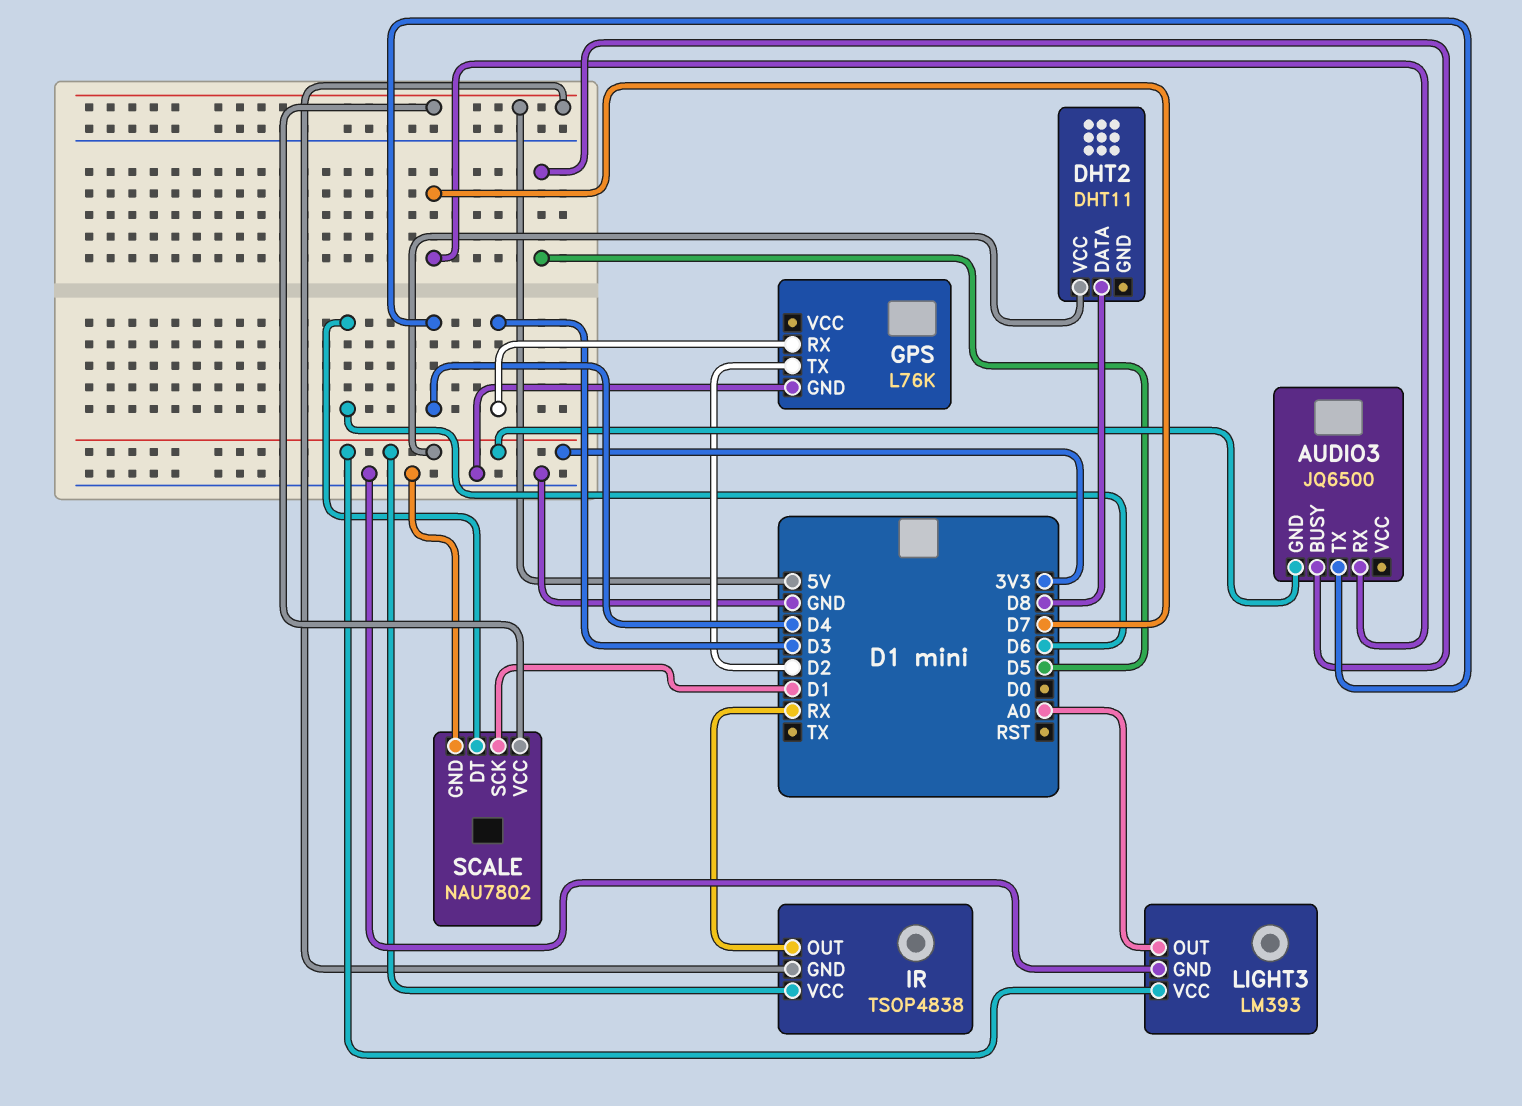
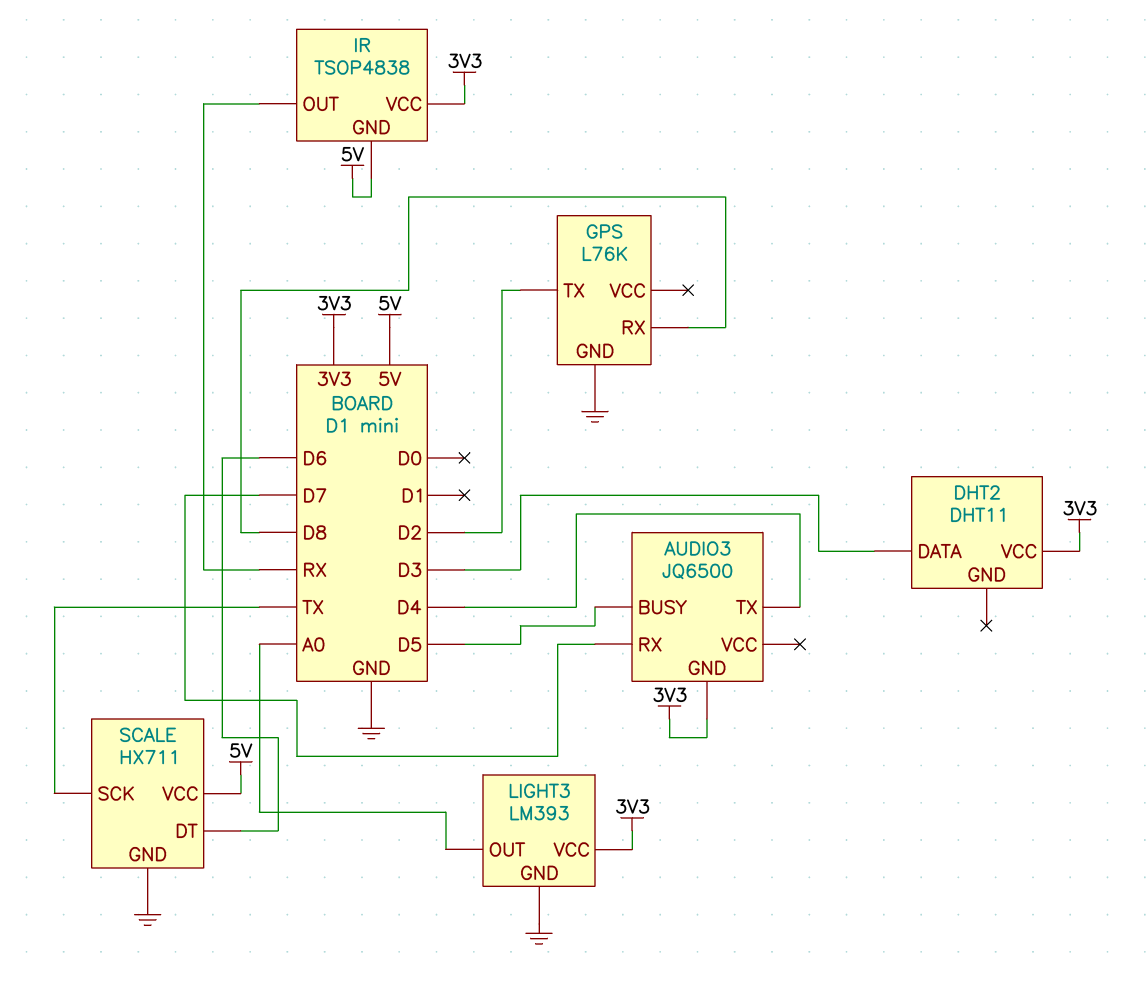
DHT2 pin DATA: D8 -> D3
GPS pin RX: D3 -> D8
SCALE: NAU7802 -> HX711
SCALE pin SCK: D1 -> TX

